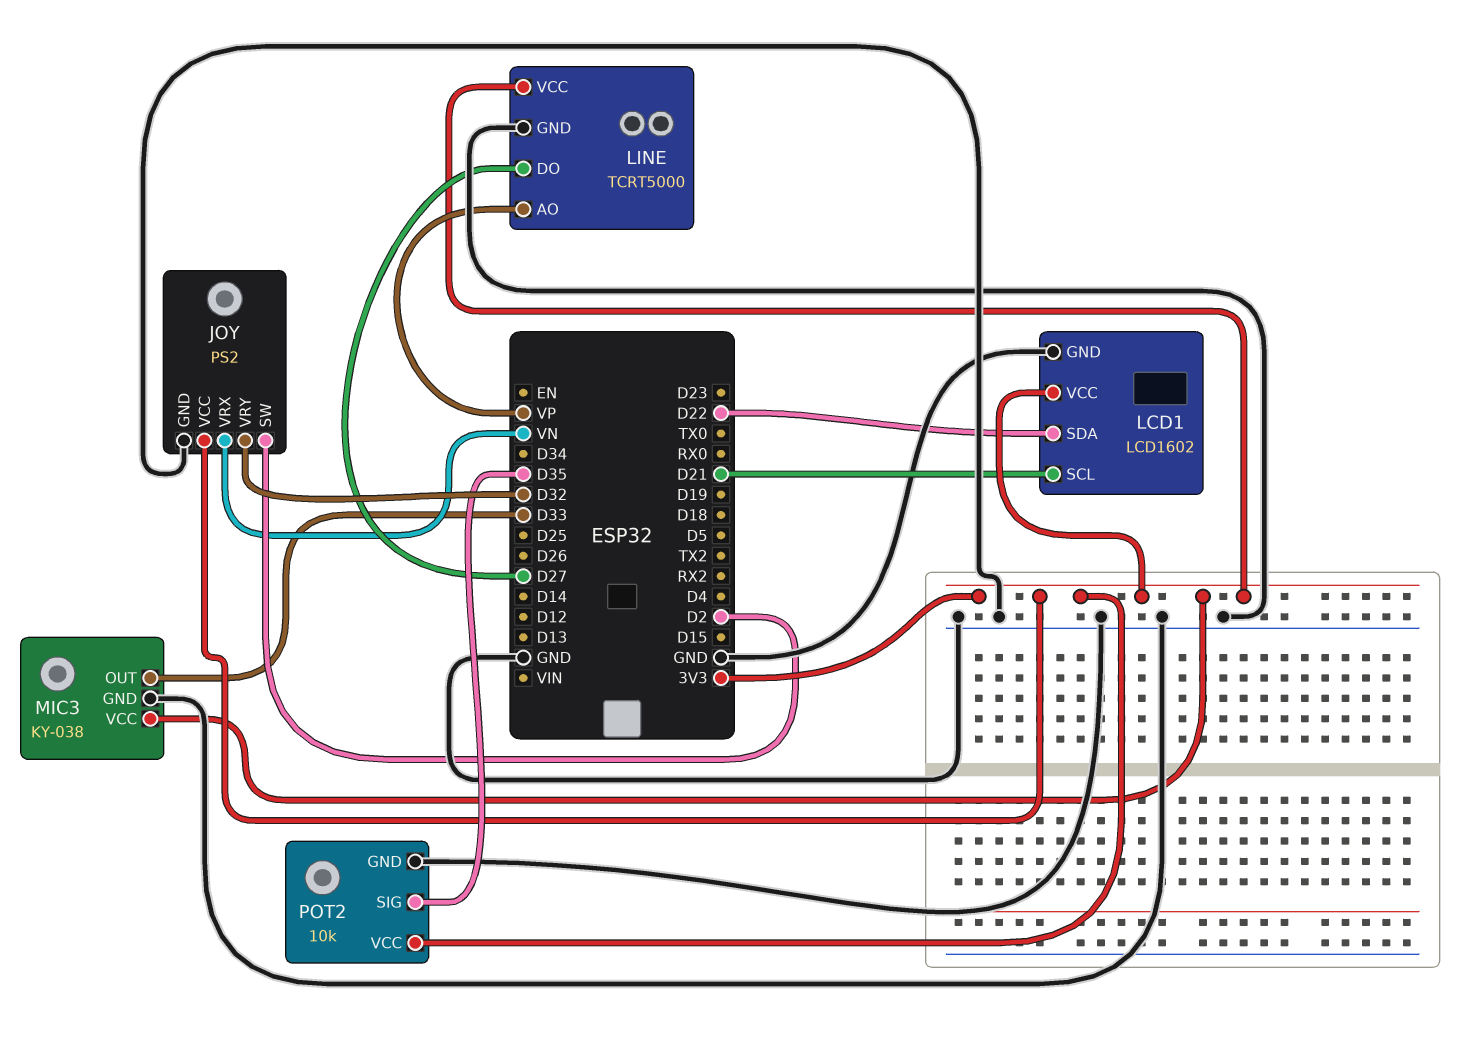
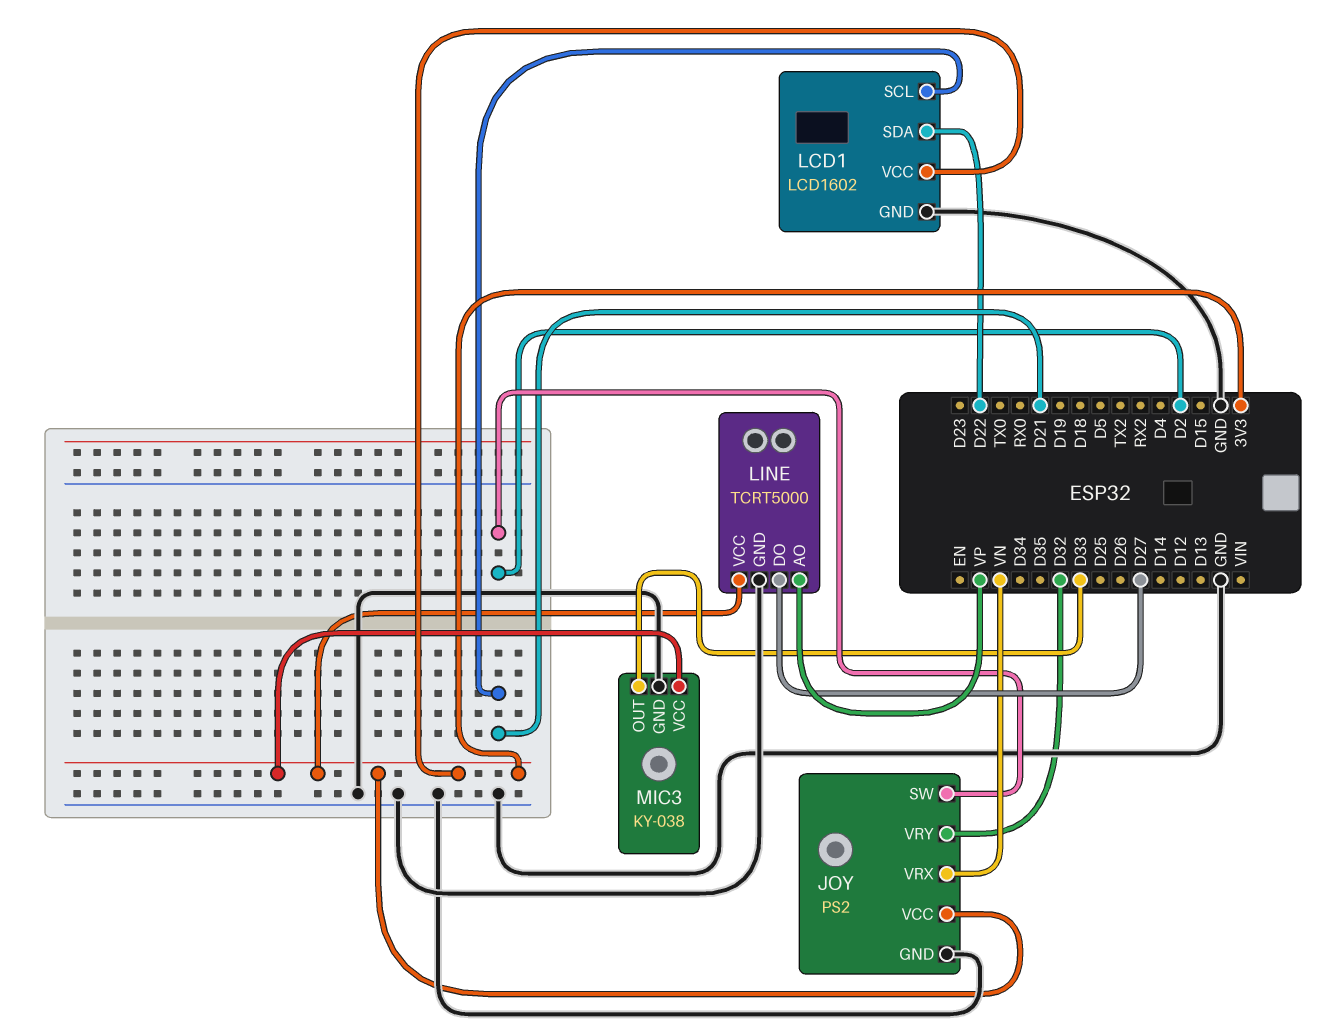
POT2: 10k -> none
POT2 pin GND: GND -> none
POT2 pin SIG: D35 -> none
POT2 pin VCC: 3V3 -> none

